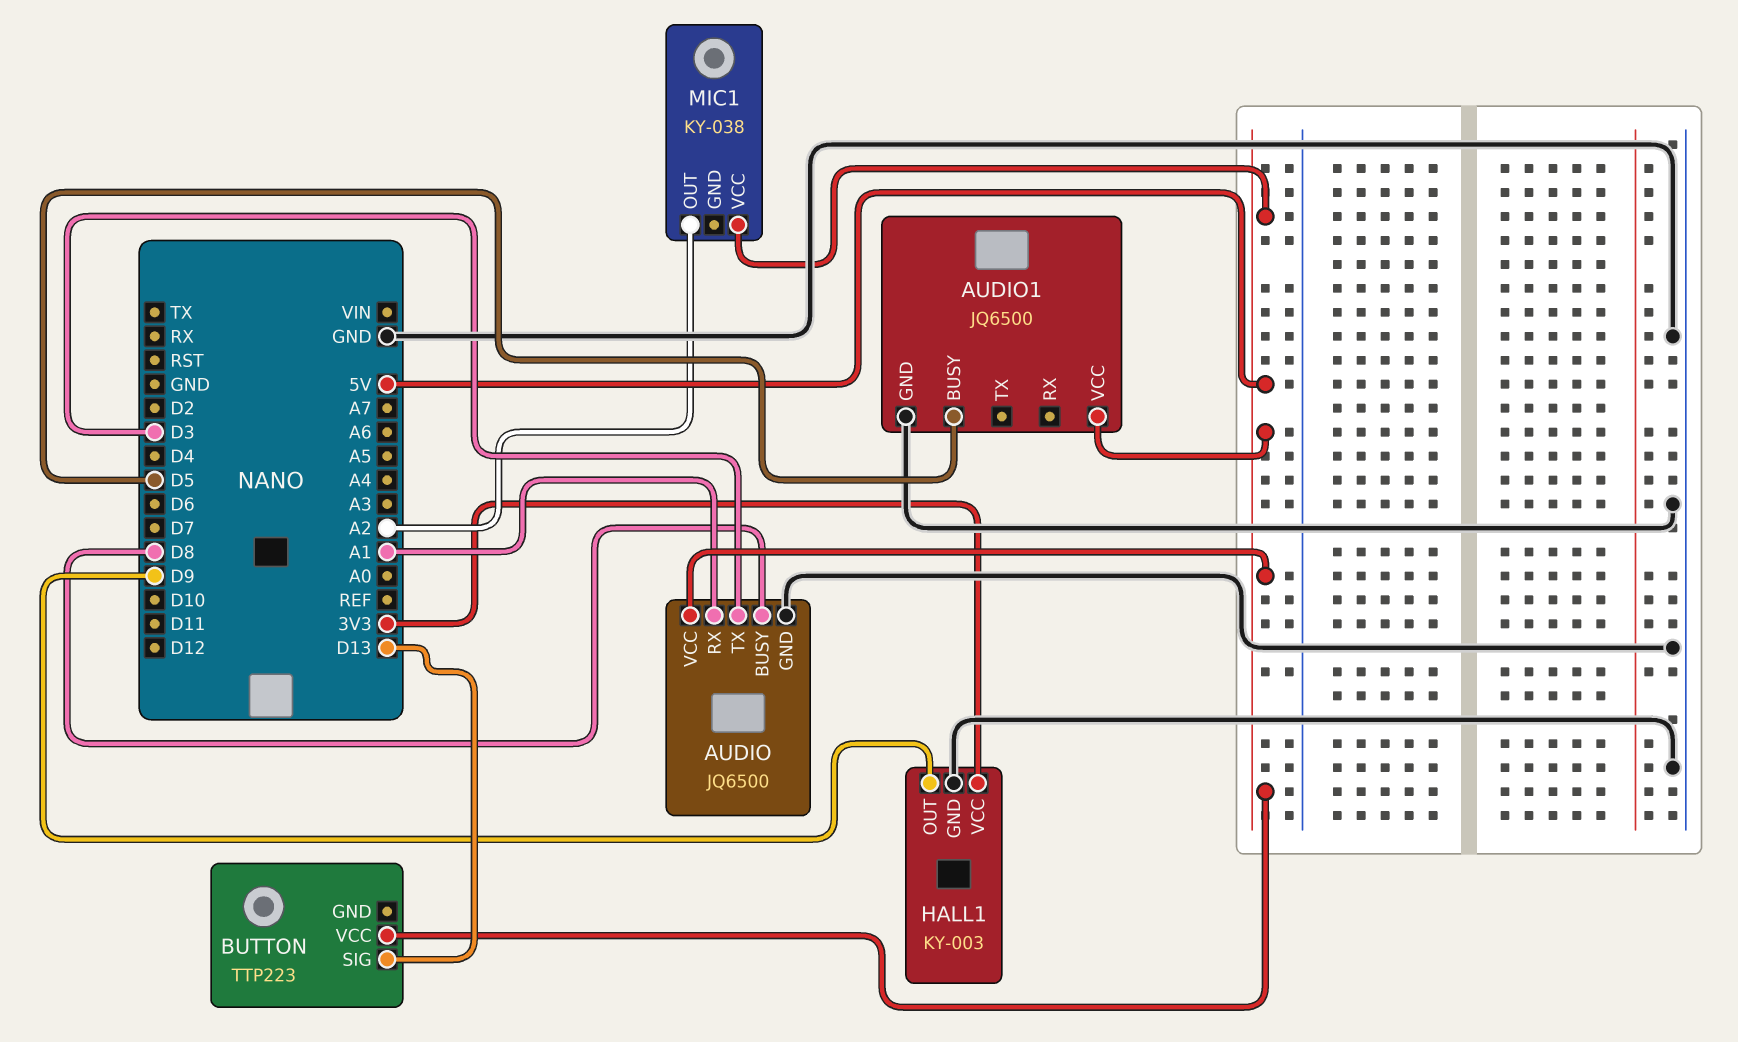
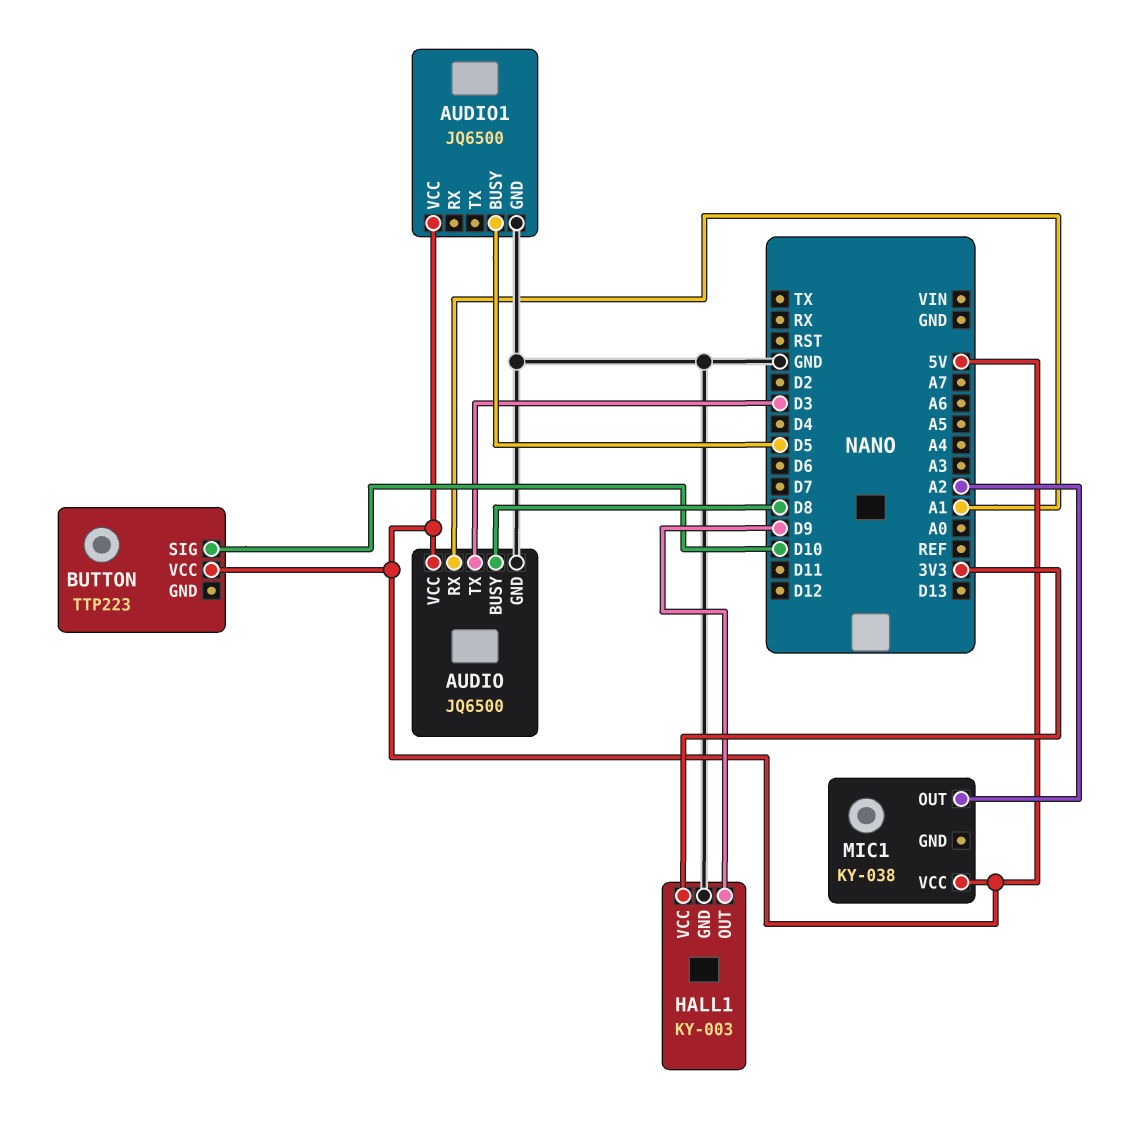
BUTTON pin SIG: D13 -> D10

